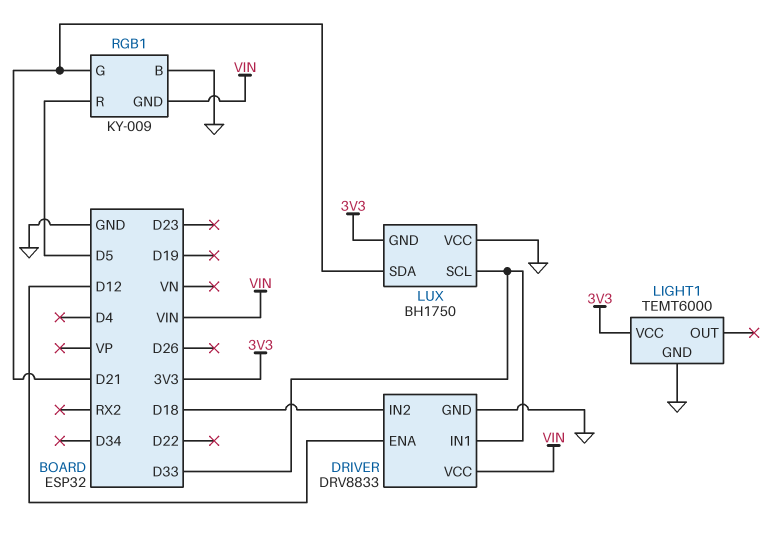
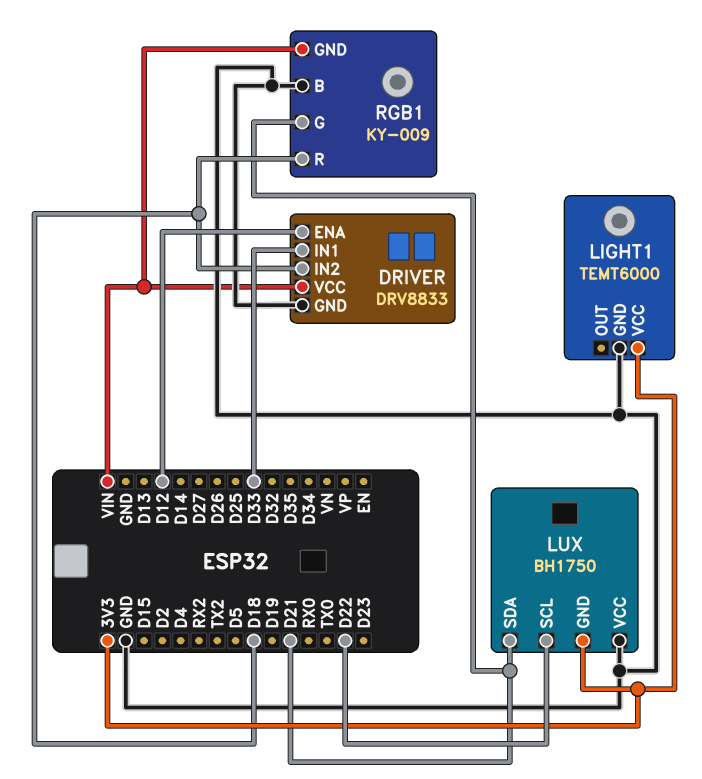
LUX pin SCL: D33 -> D22
RGB1 pin R: D5 -> D18

